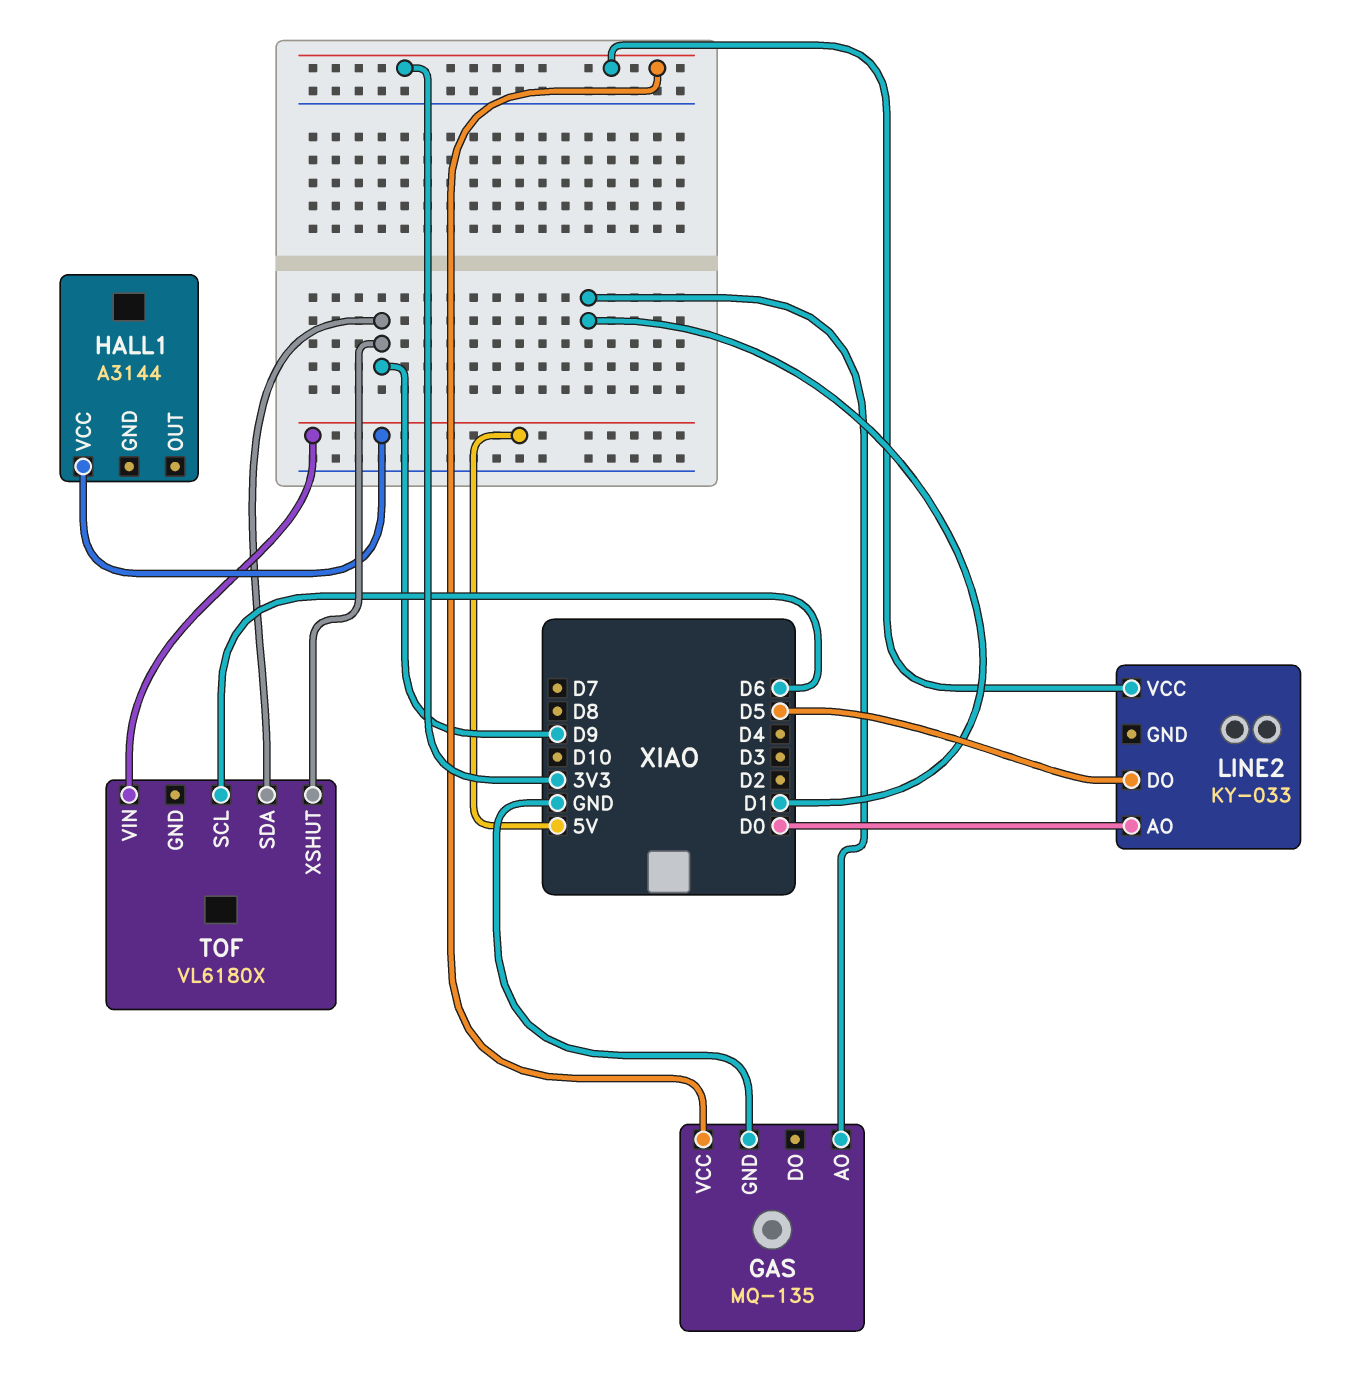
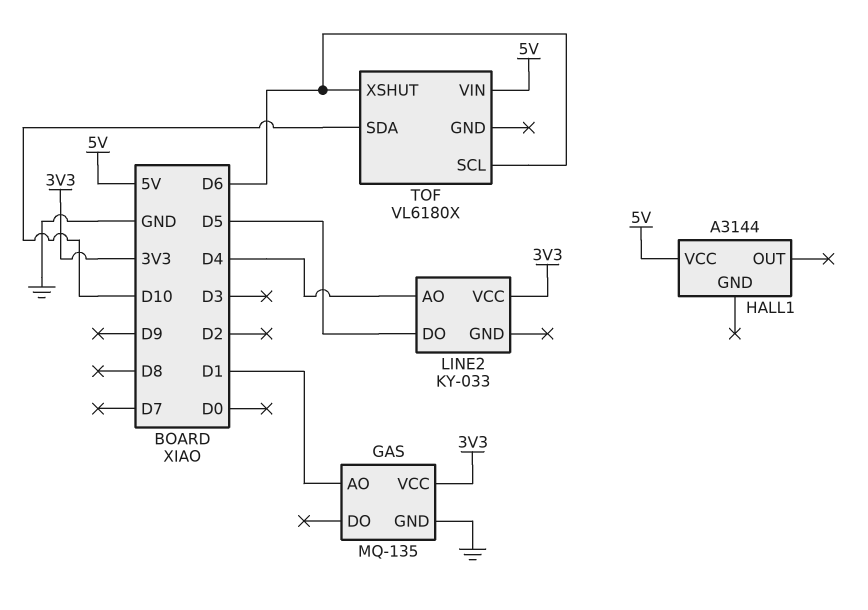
LINE2 pin AO: D0 -> D4
TOF pin SDA: D9 -> D10
TOF pin XSHUT: D9 -> D6

